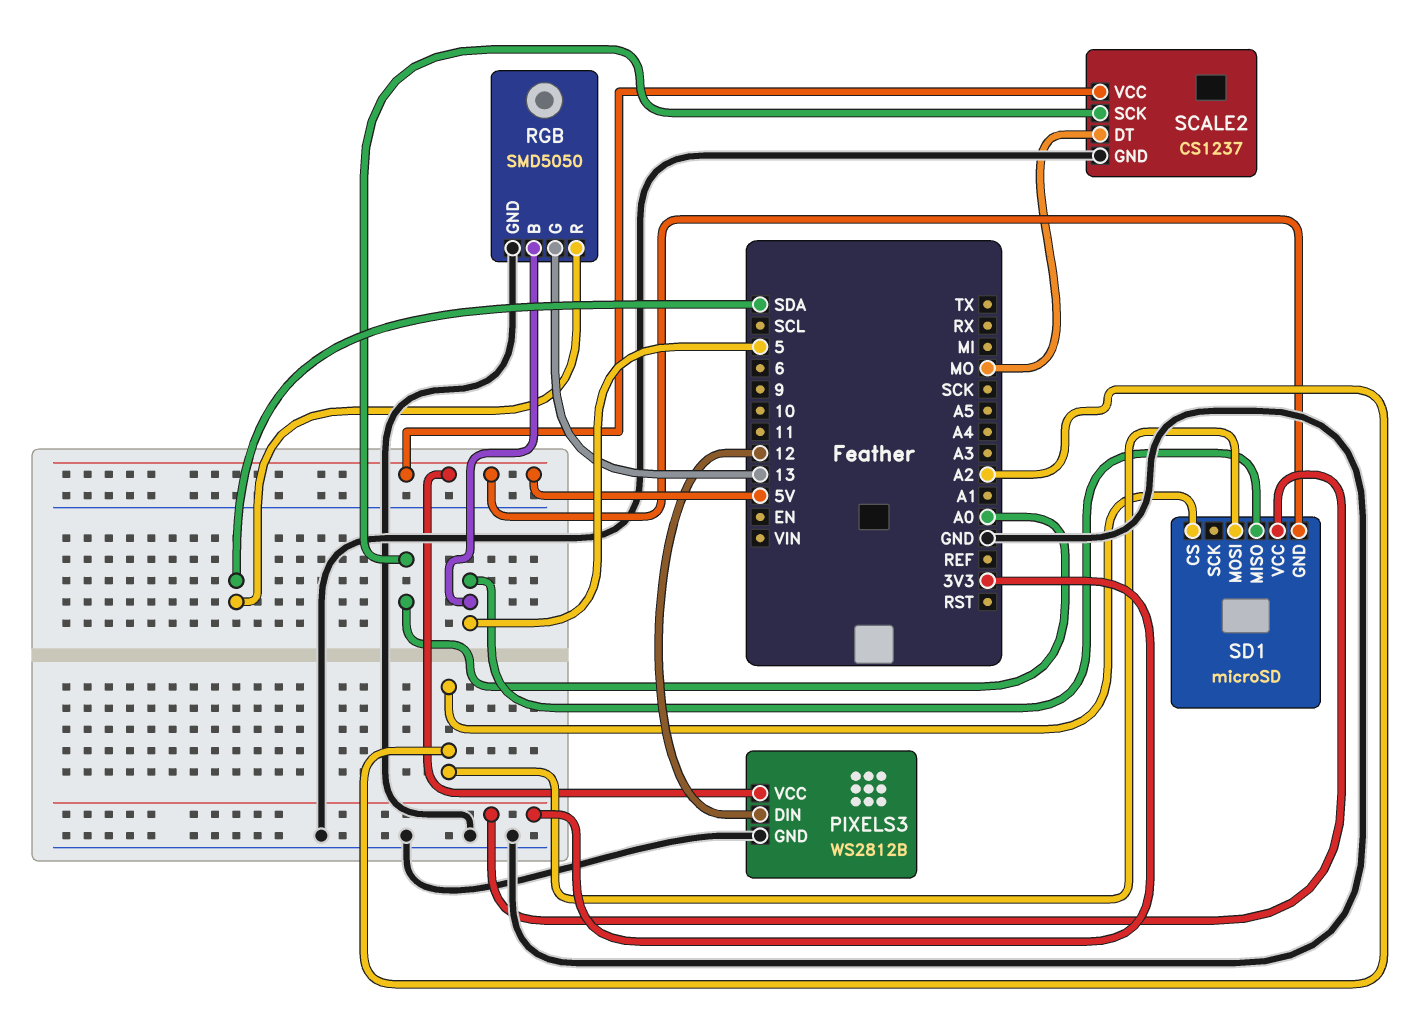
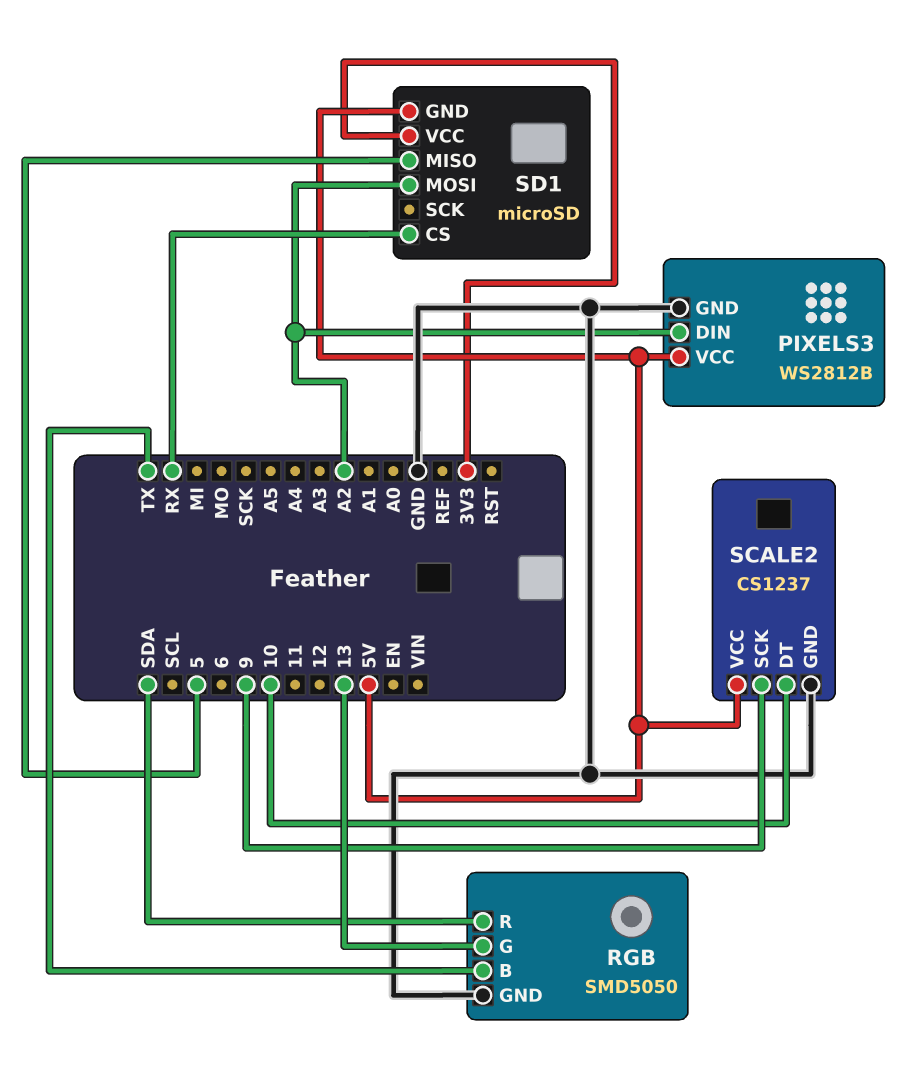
PIXELS3 pin DIN: 12 -> A2
RGB pin B: 5 -> TX
SCALE2 pin DT: MO -> 10
SCALE2 pin SCK: A0 -> 9
SD1 pin CS: A2 -> RX

